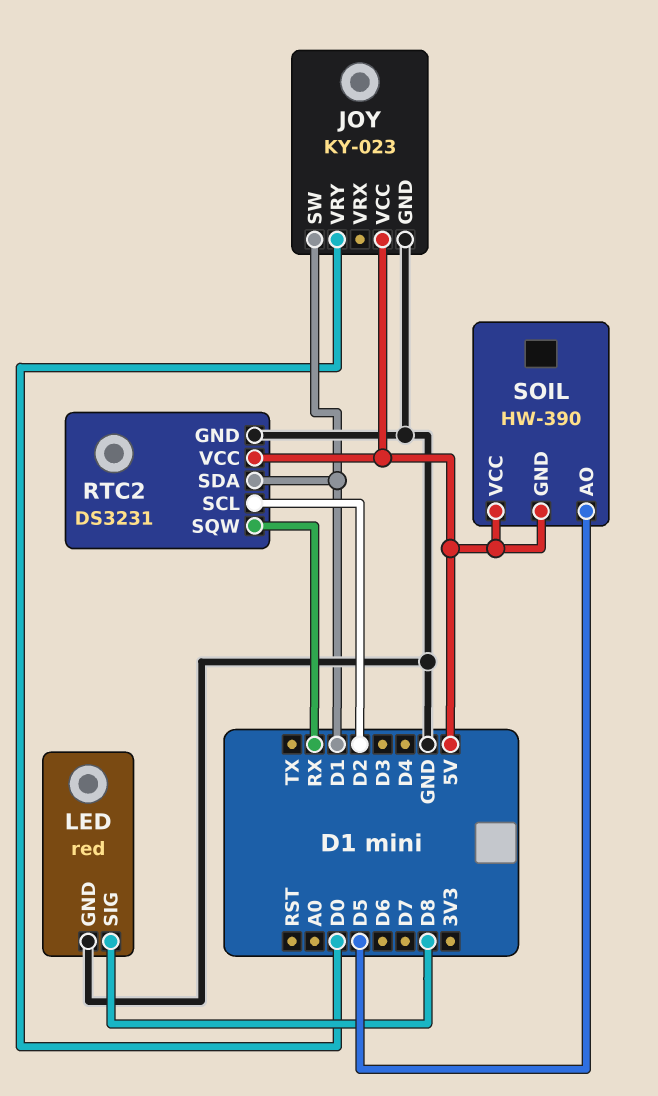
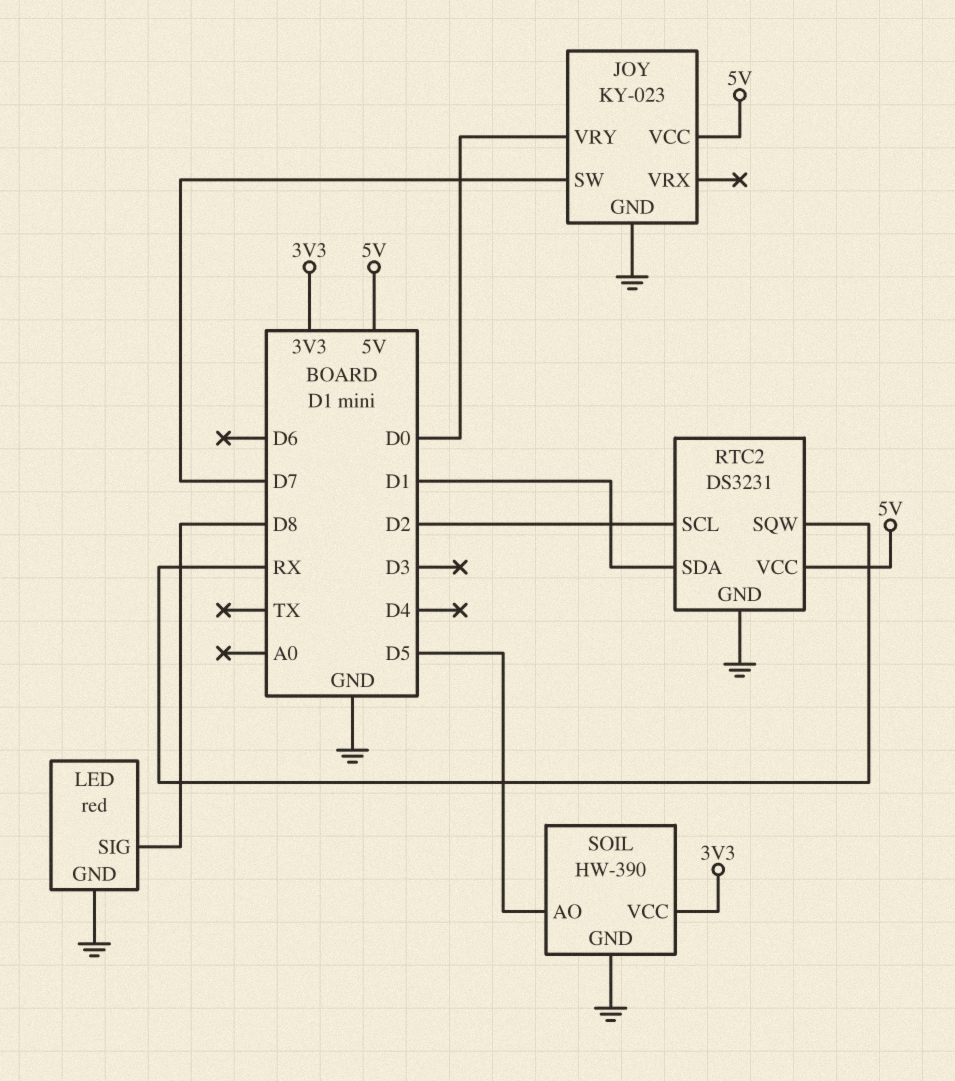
JOY pin SW: D1 -> D7
SOIL pin GND: 5V -> GND
SOIL pin VCC: 5V -> 3V3

